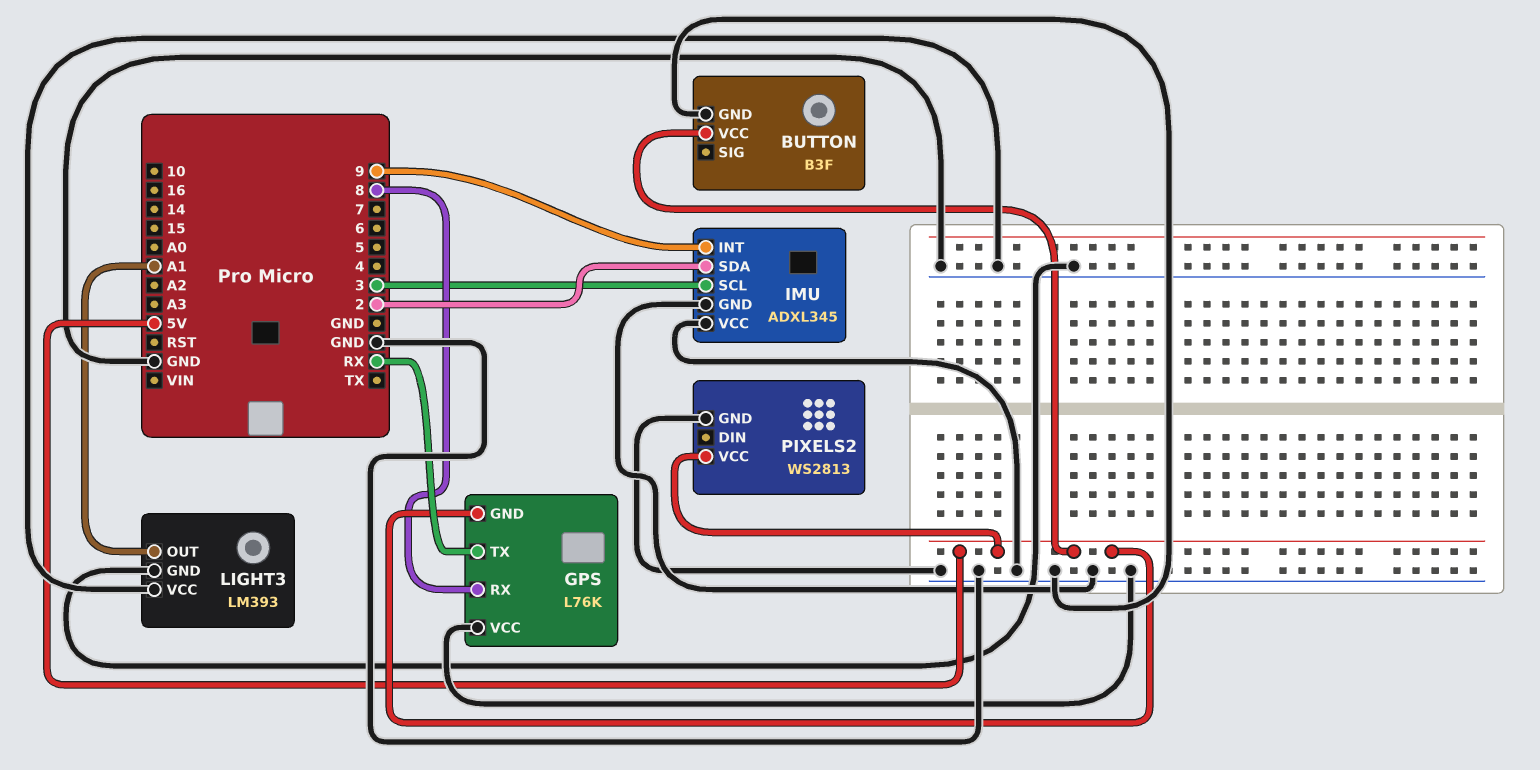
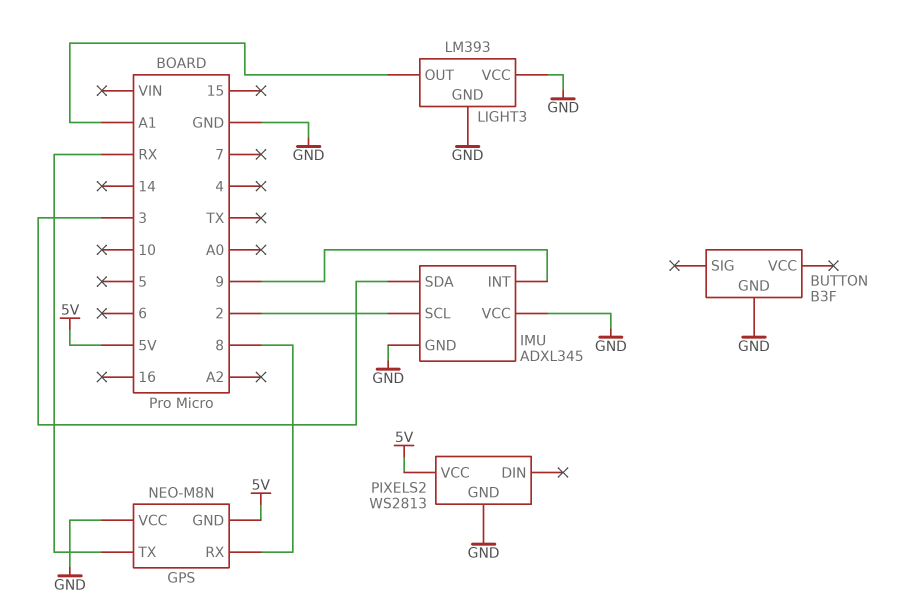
BUTTON pin VCC: 5V -> none
GPS: L76K -> NEO-M8N
IMU pin SCL: 3 -> 2
IMU pin SDA: 2 -> 3

